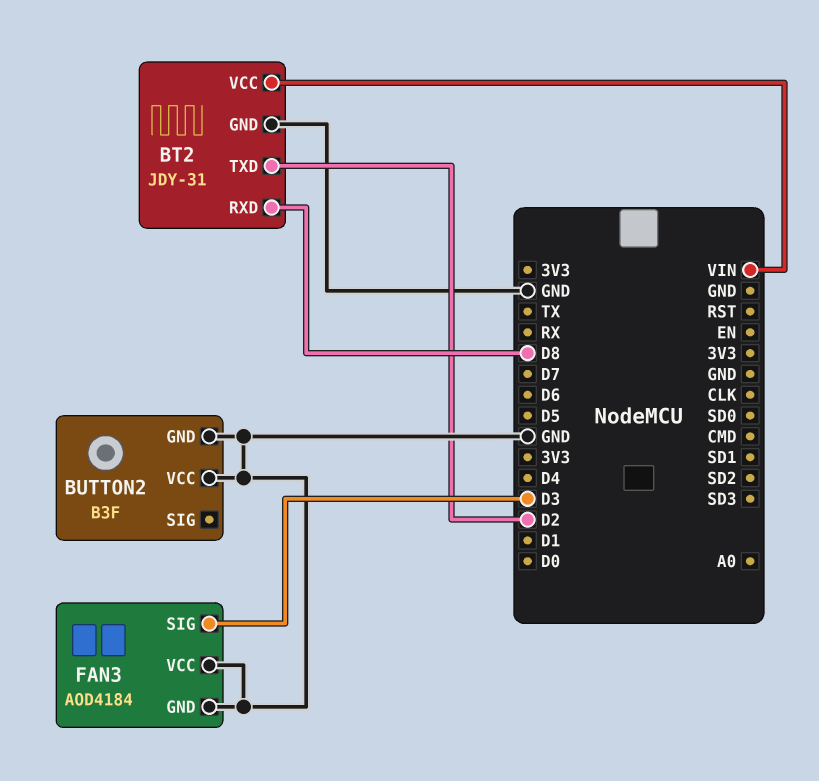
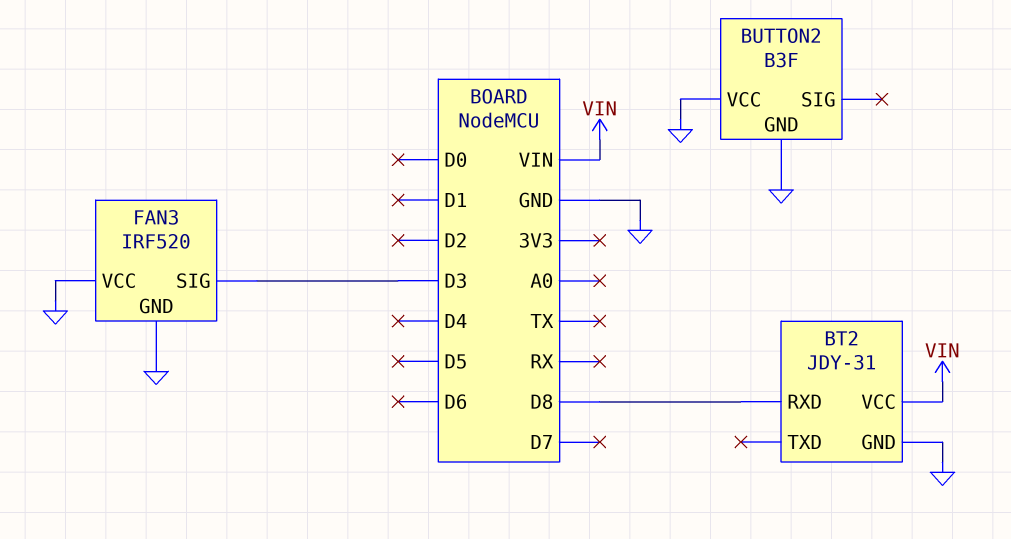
BT2 pin TXD: D2 -> none
FAN3: AOD4184 -> IRF520

